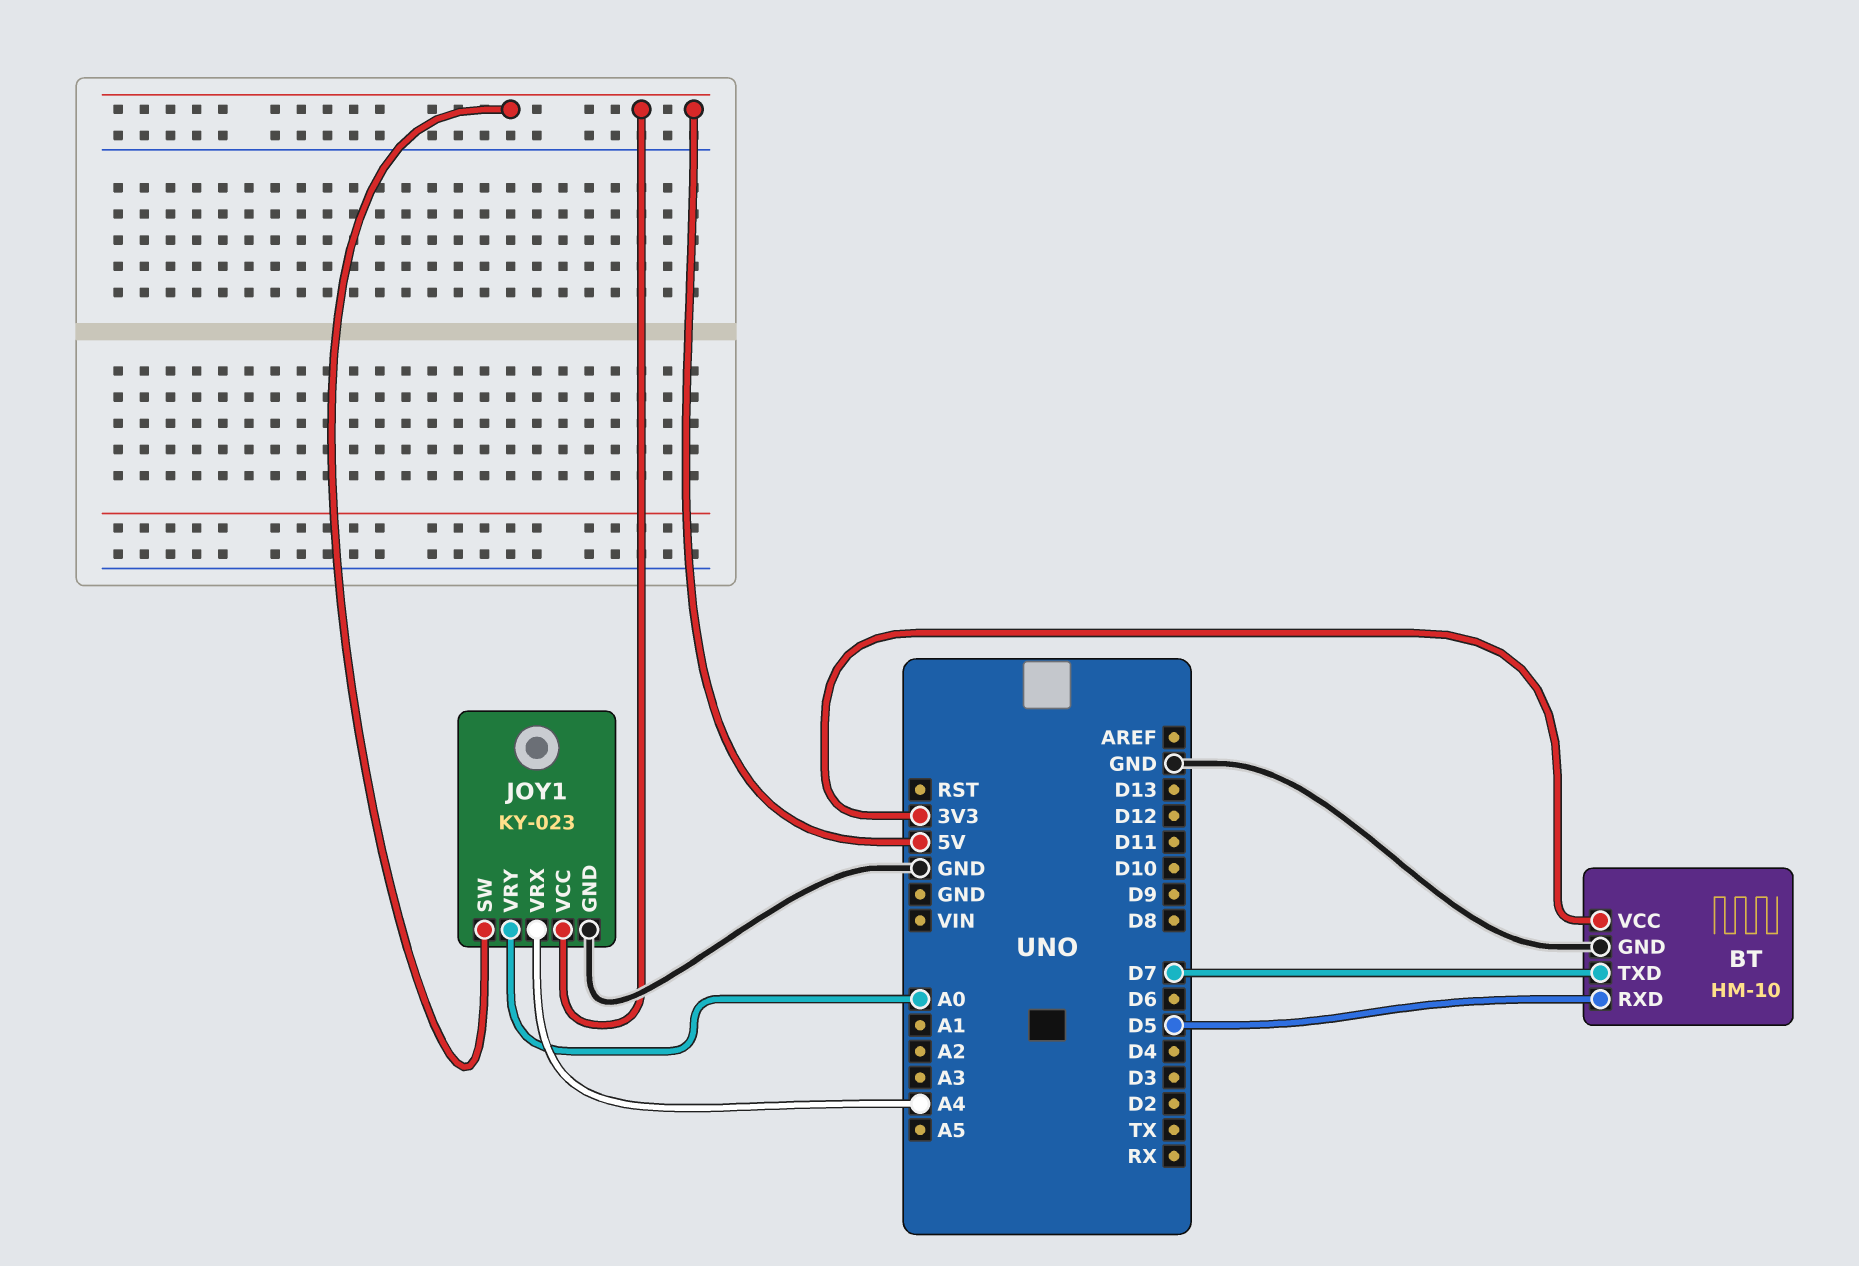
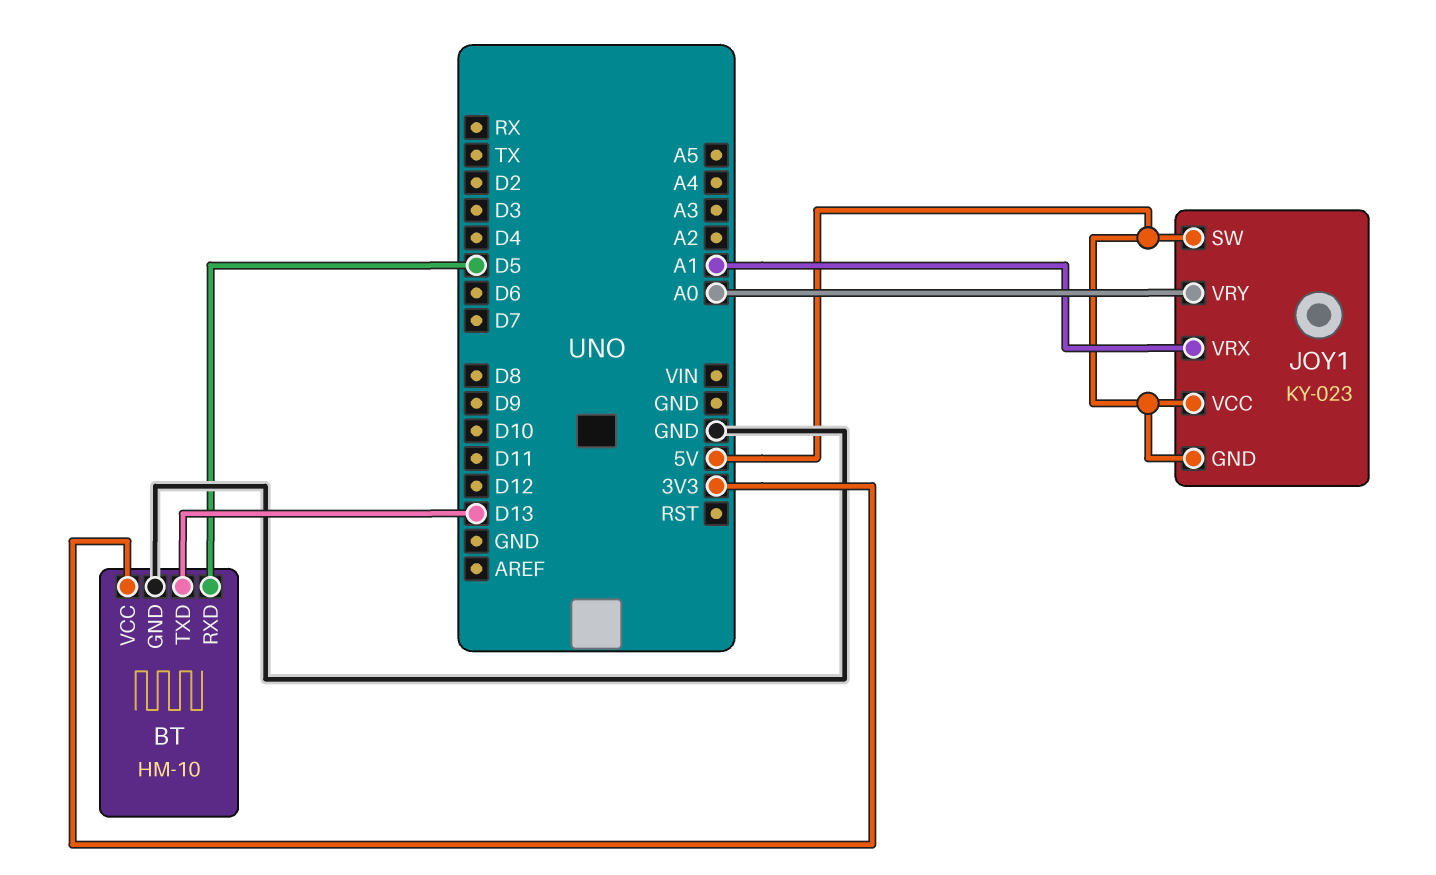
BT pin TXD: D7 -> D13
JOY1 pin GND: GND -> 5V
JOY1 pin VRX: A4 -> A1

